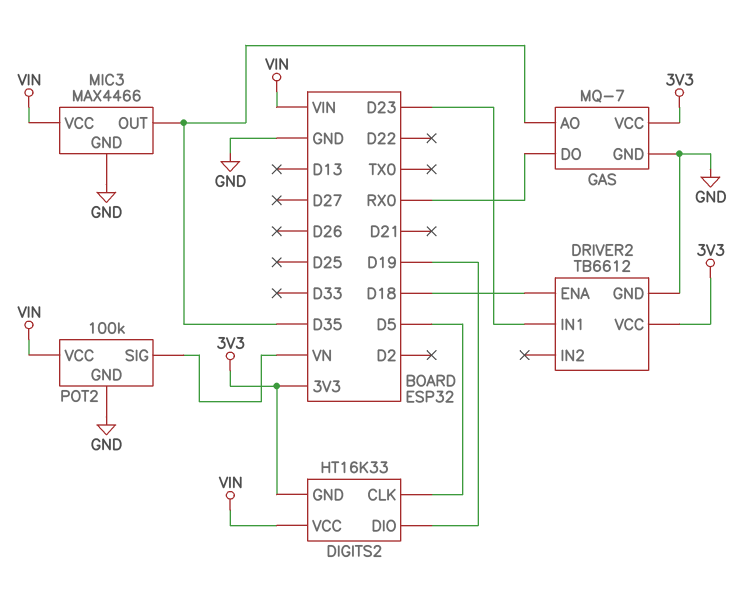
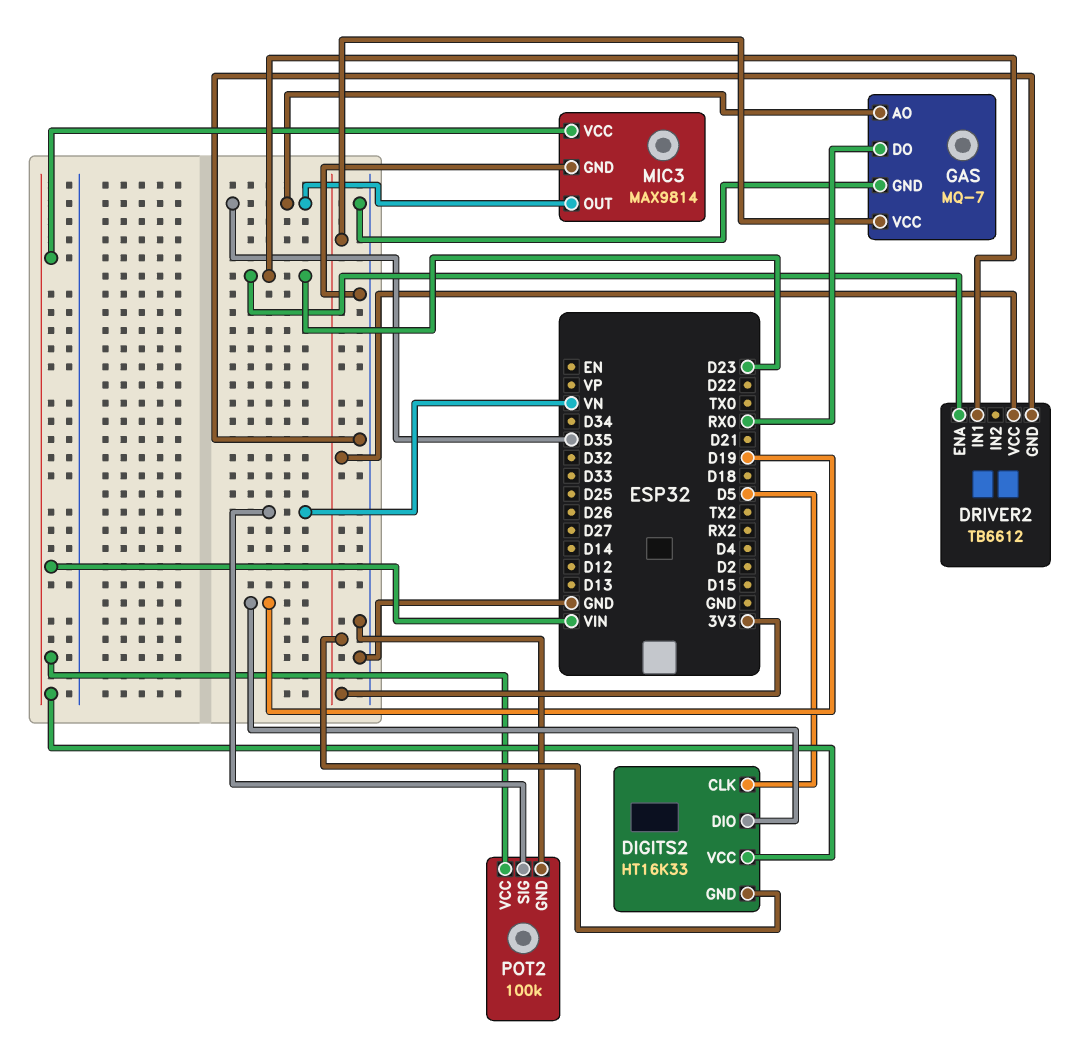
DRIVER2 pin ENA: D18 -> D23
MIC3: MAX4466 -> MAX9814

